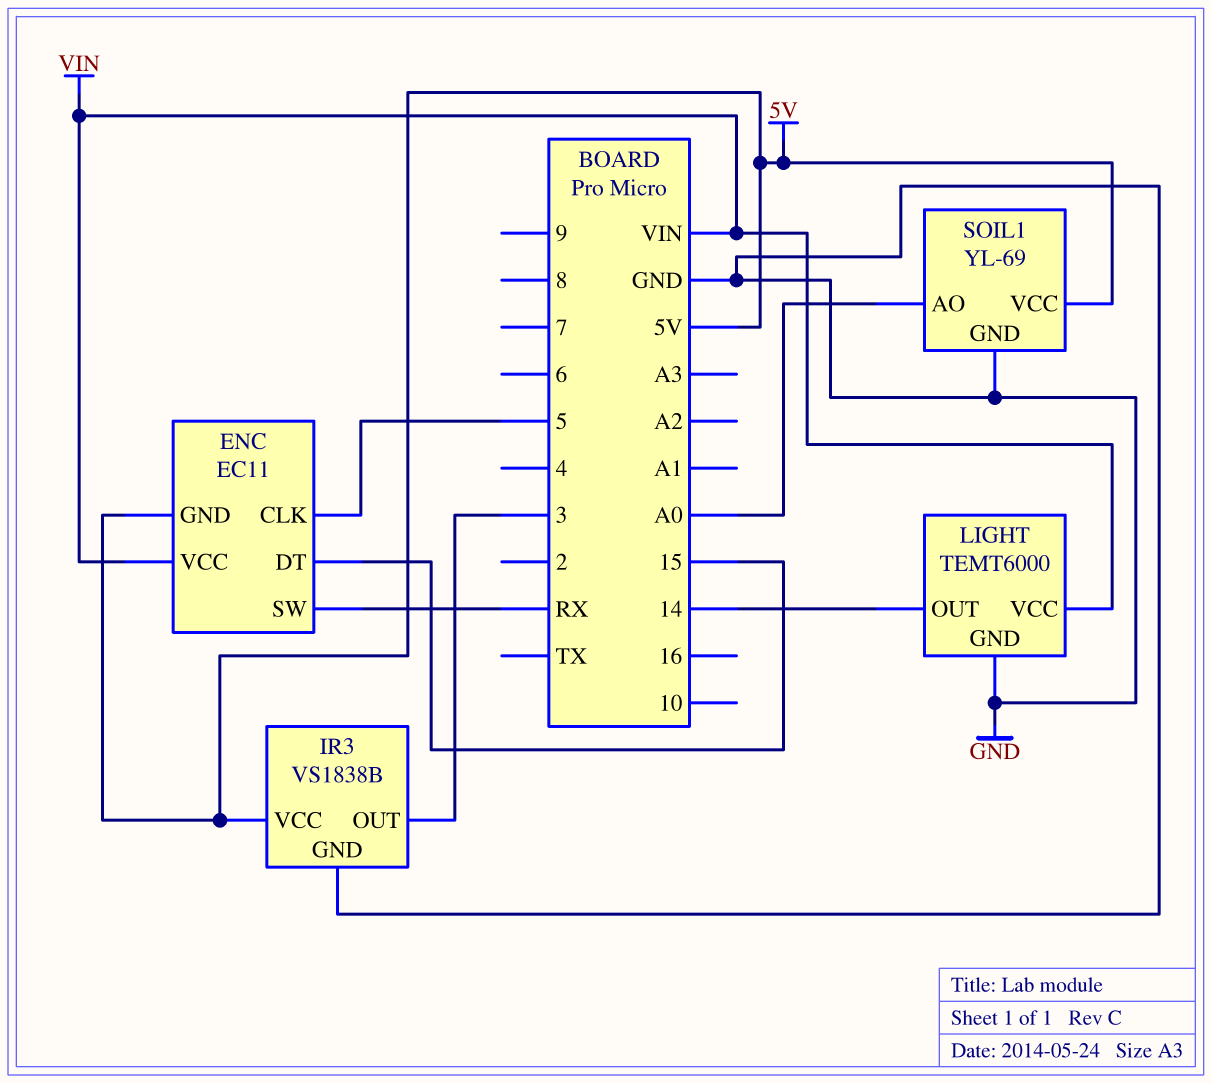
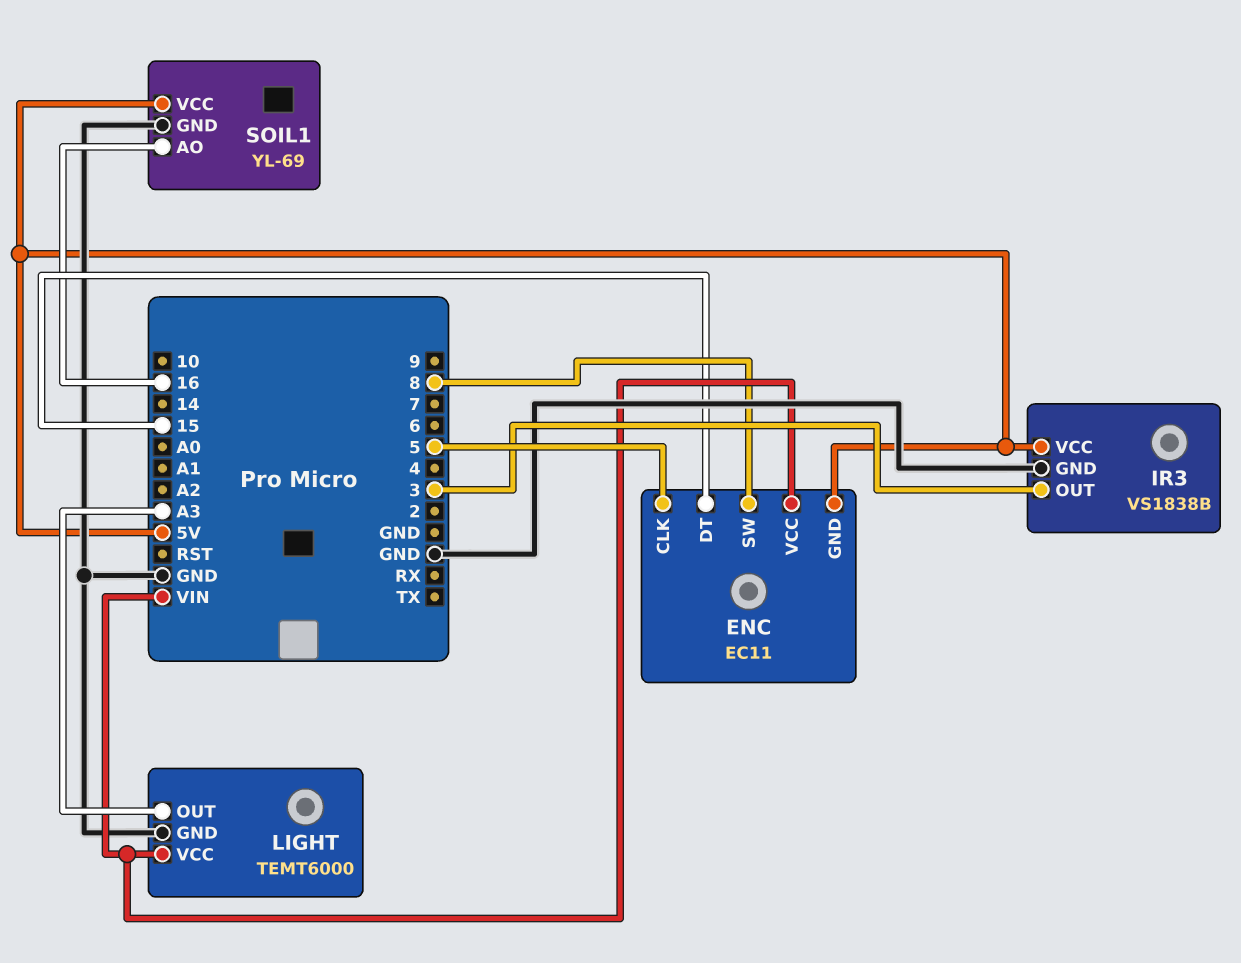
ENC pin SW: RX -> 8
LIGHT pin OUT: 14 -> A3
SOIL1 pin AO: A0 -> 16

